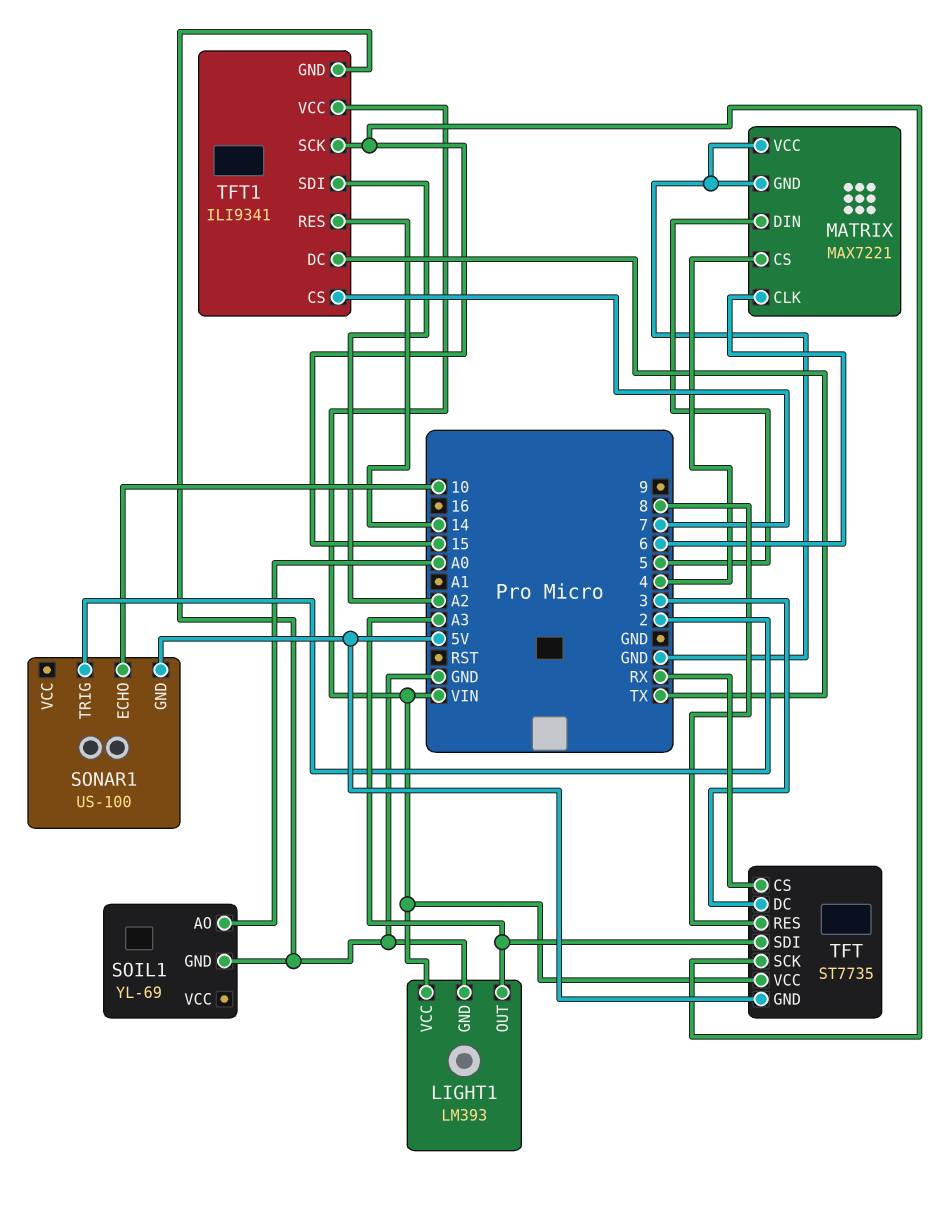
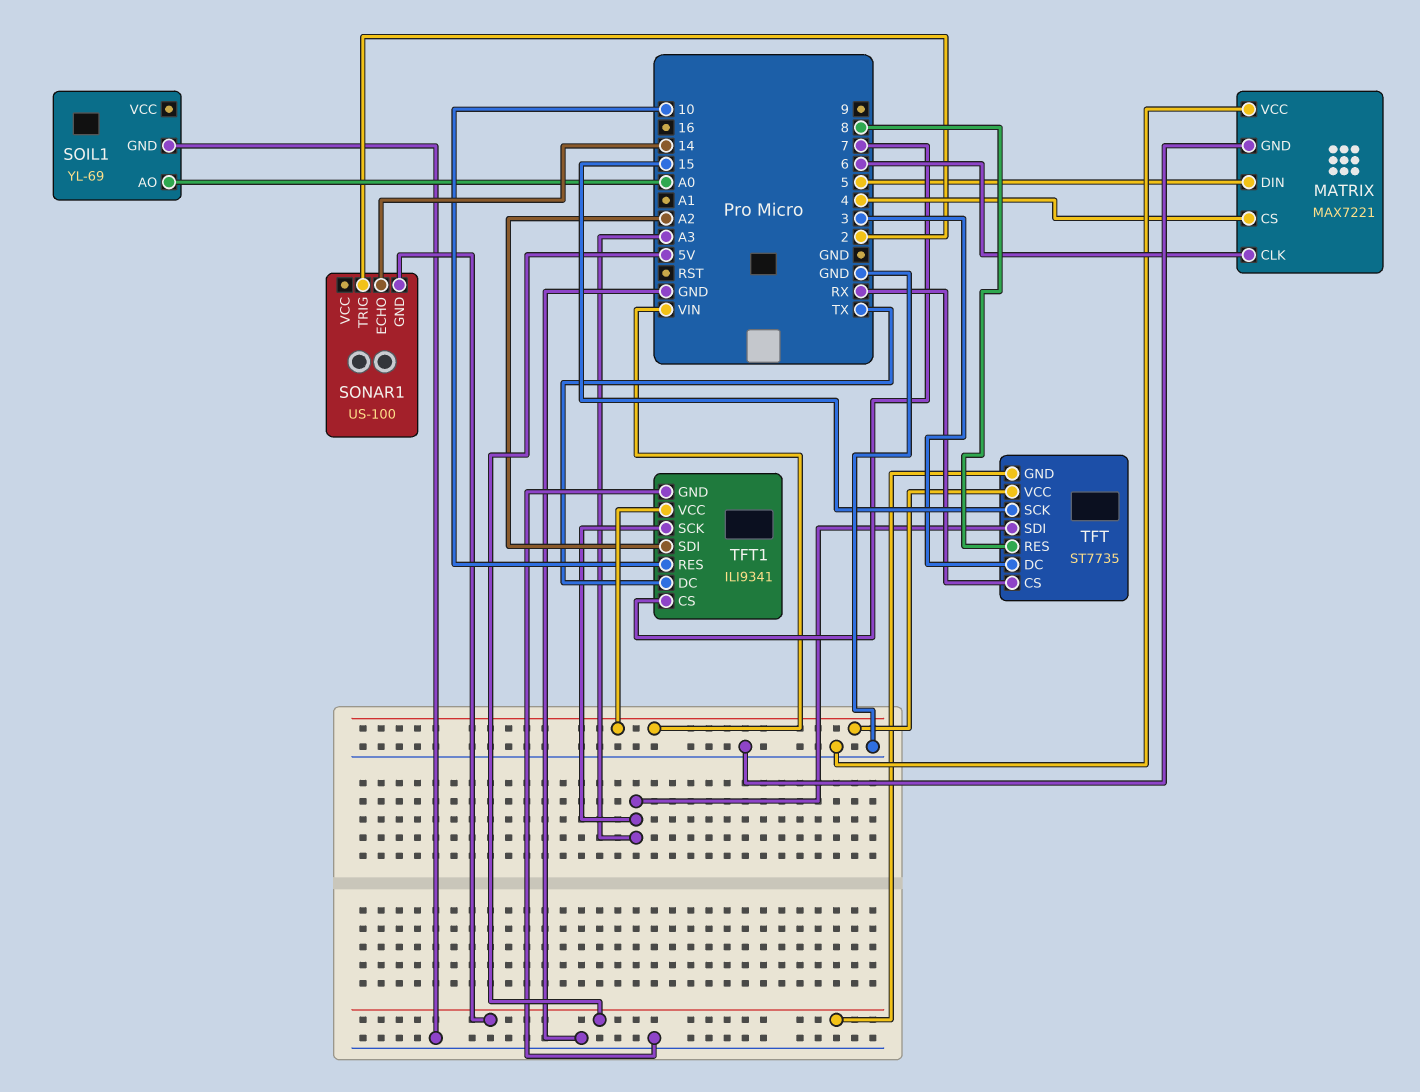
LIGHT1: LM393 -> none
LIGHT1 pin GND: GND -> none
LIGHT1 pin OUT: A3 -> none
LIGHT1 pin VCC: VIN -> none
SONAR1 pin ECHO: 10 -> 14
TFT1 pin RES: 14 -> 10
TFT1 pin SCK: 15 -> A3

